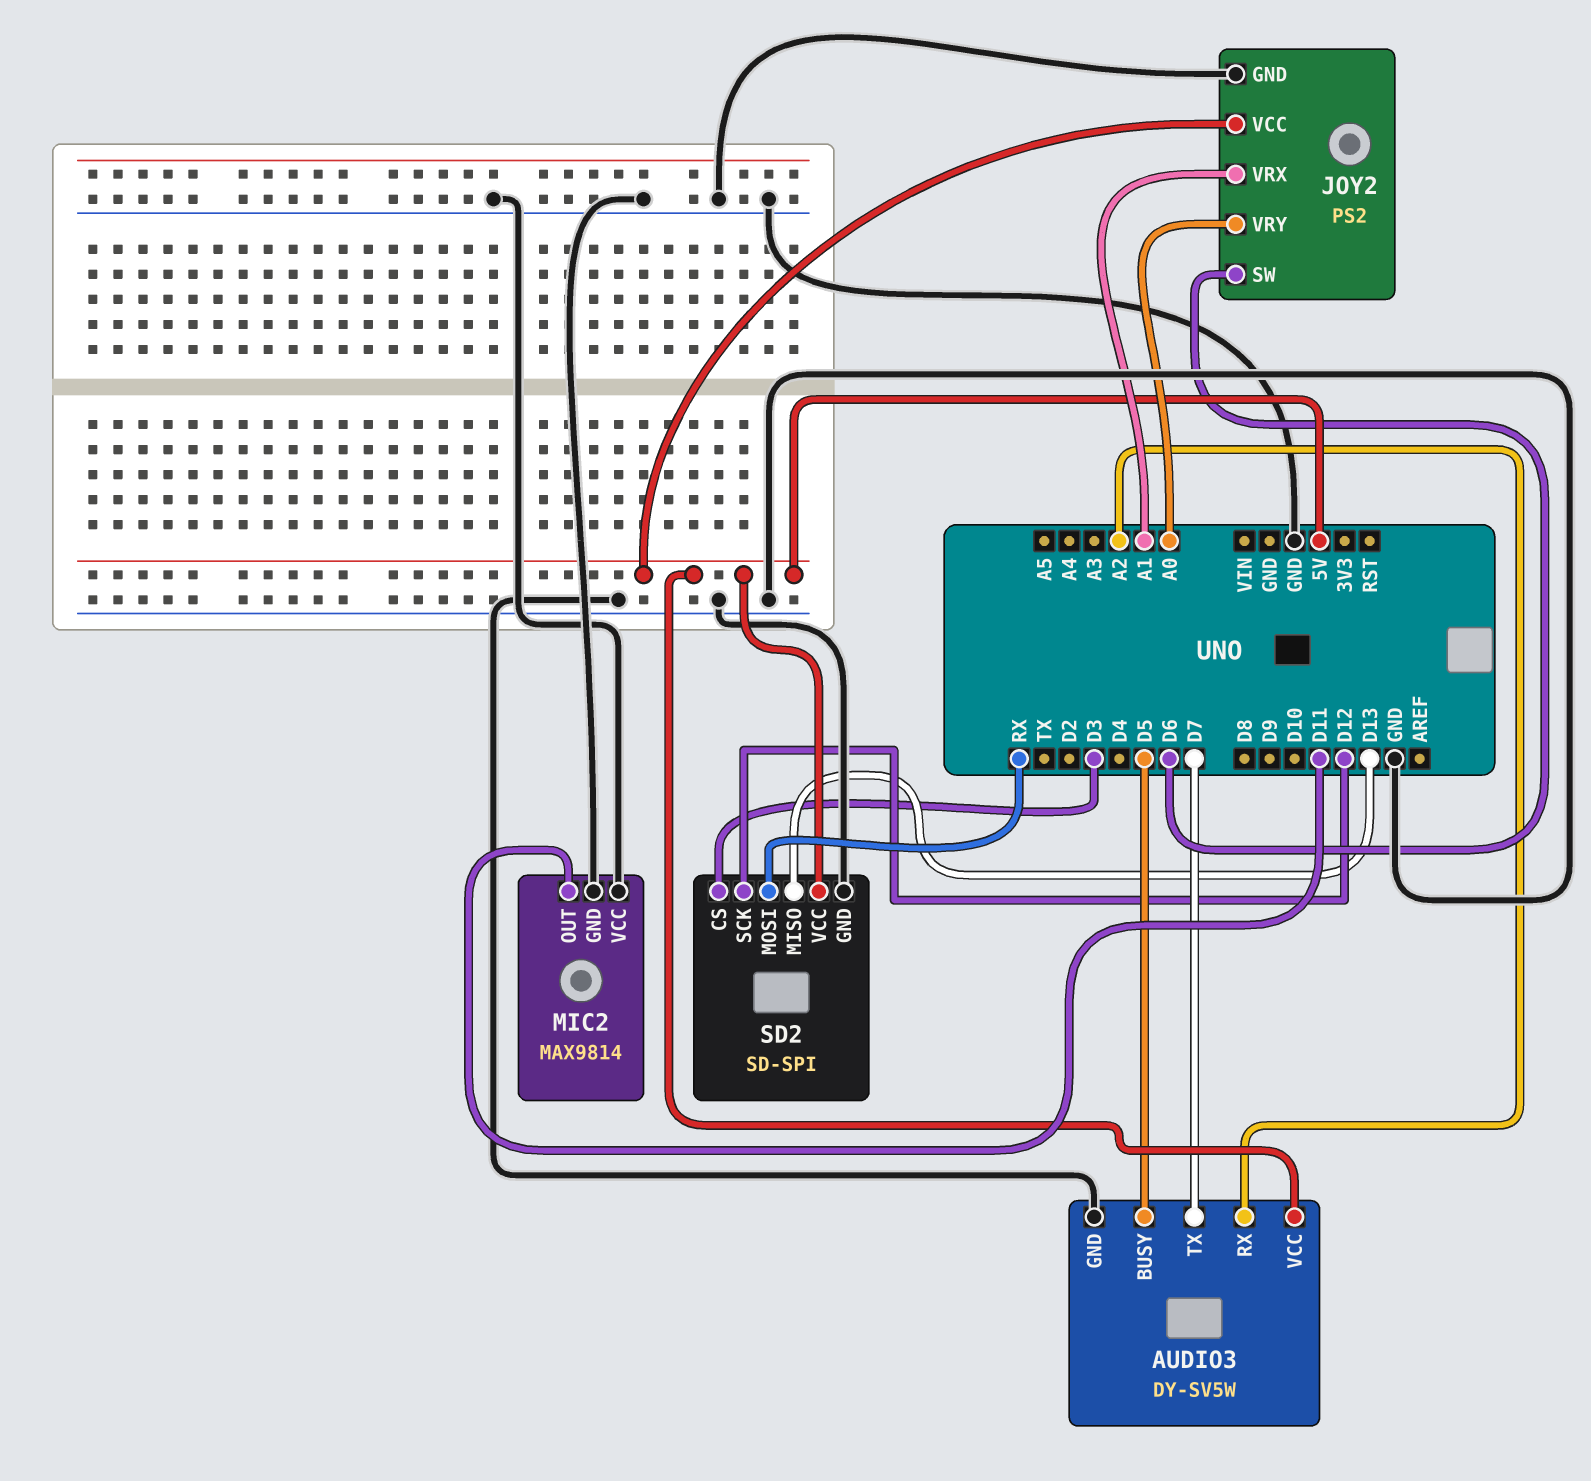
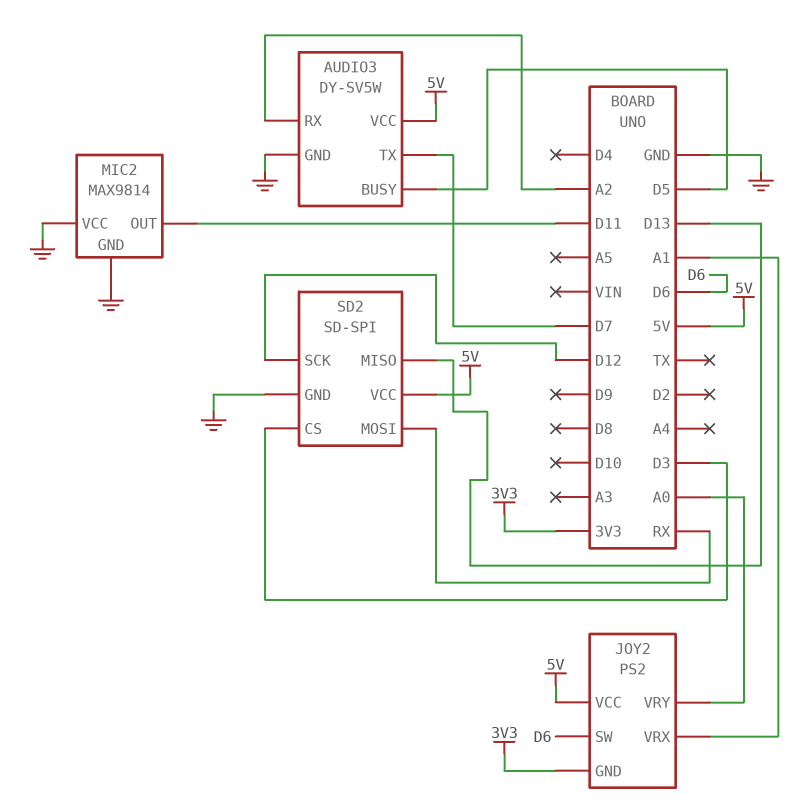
JOY2 pin GND: GND -> 3V3

